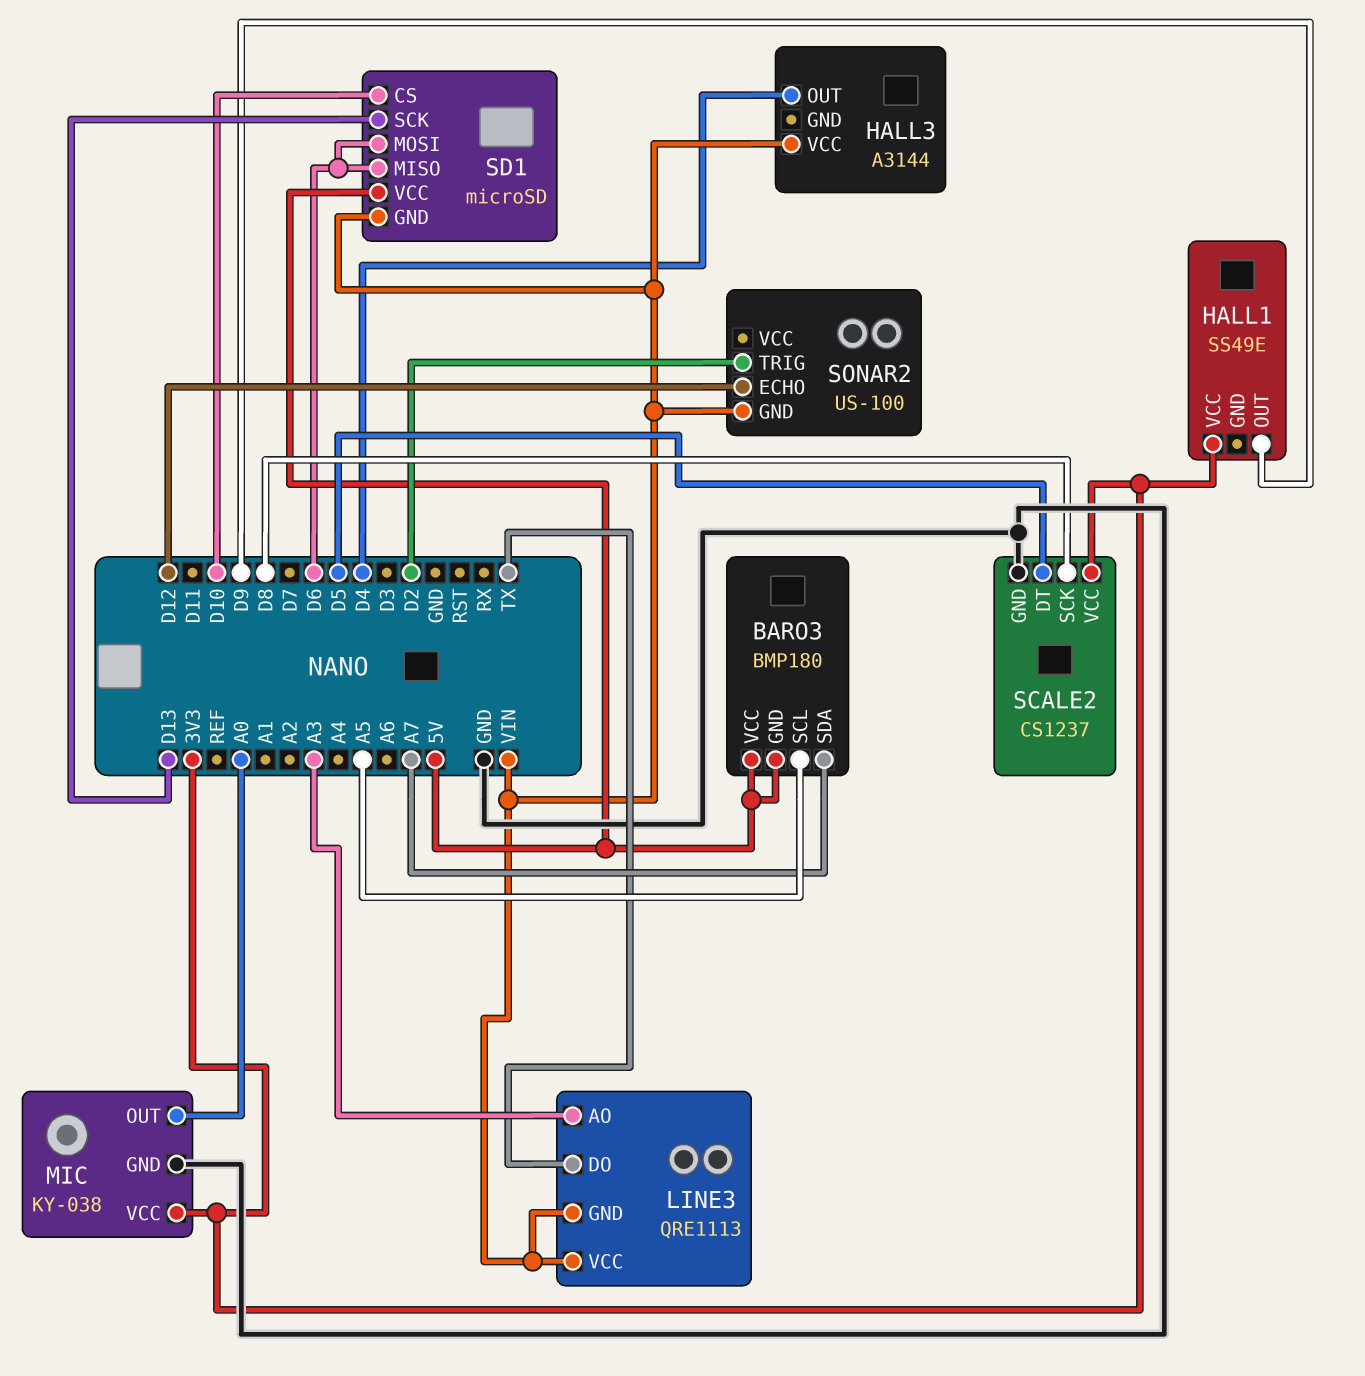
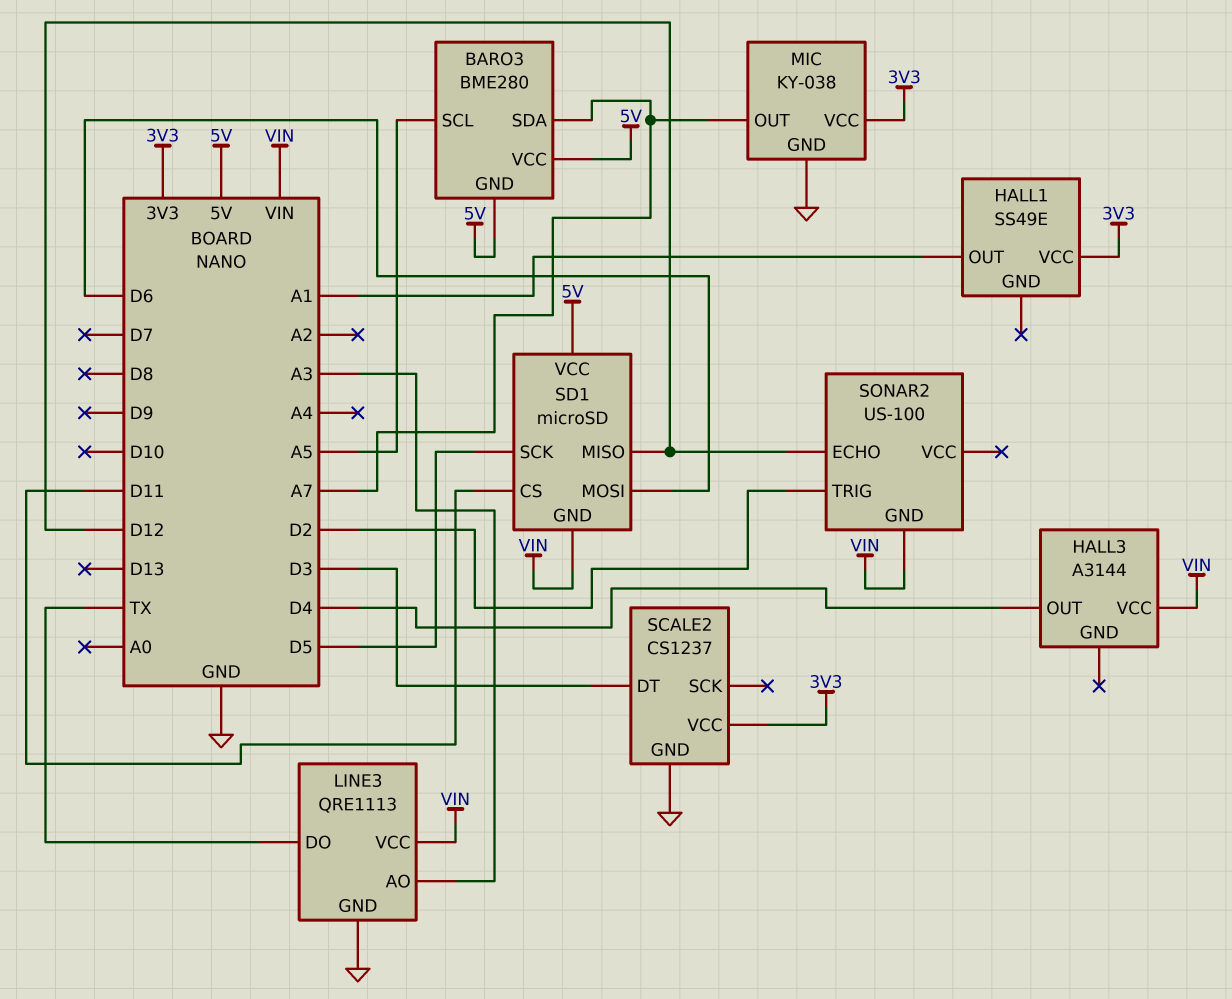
BARO3: BMP180 -> BME280
HALL1 pin OUT: D9 -> A1
LINE3 pin GND: VIN -> GND
MIC pin OUT: A0 -> A7
SCALE2 pin DT: D5 -> D3
SCALE2 pin SCK: D8 -> none
SD1 pin CS: D10 -> D11
SD1 pin MISO: D6 -> D12
SD1 pin SCK: D13 -> D5

